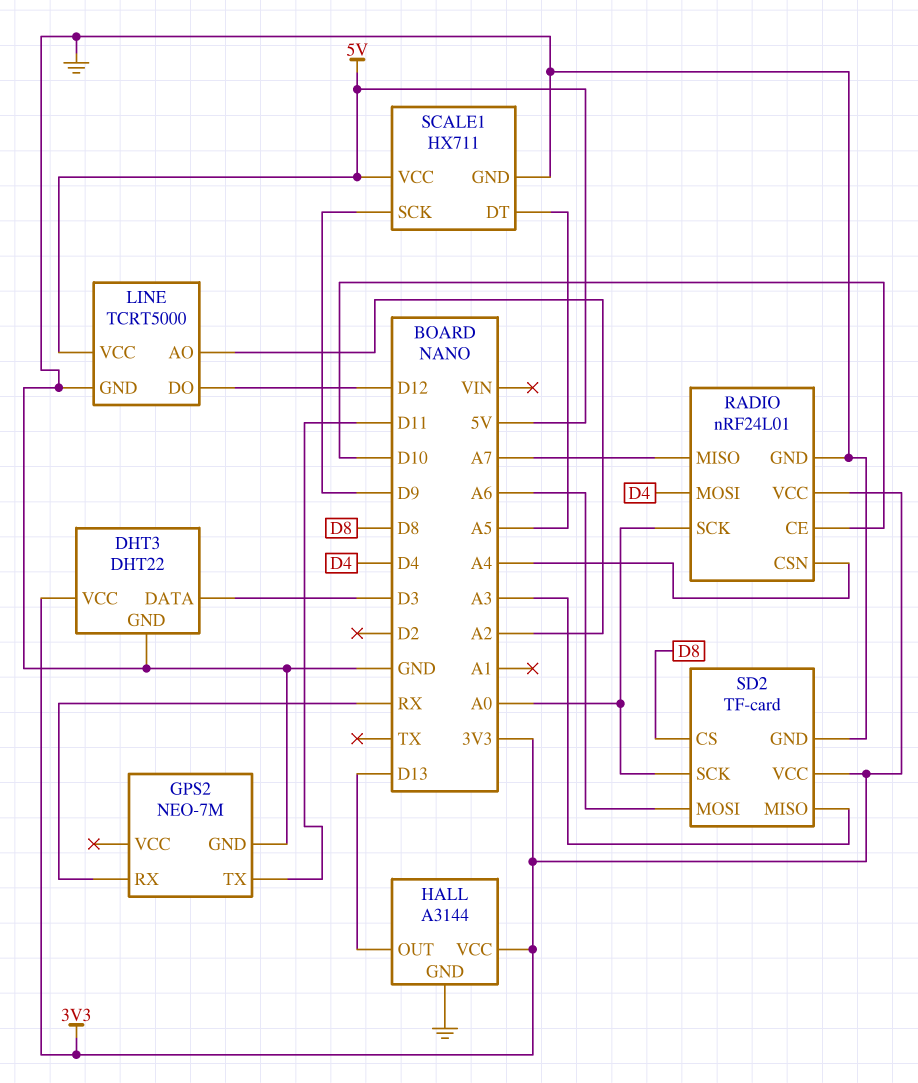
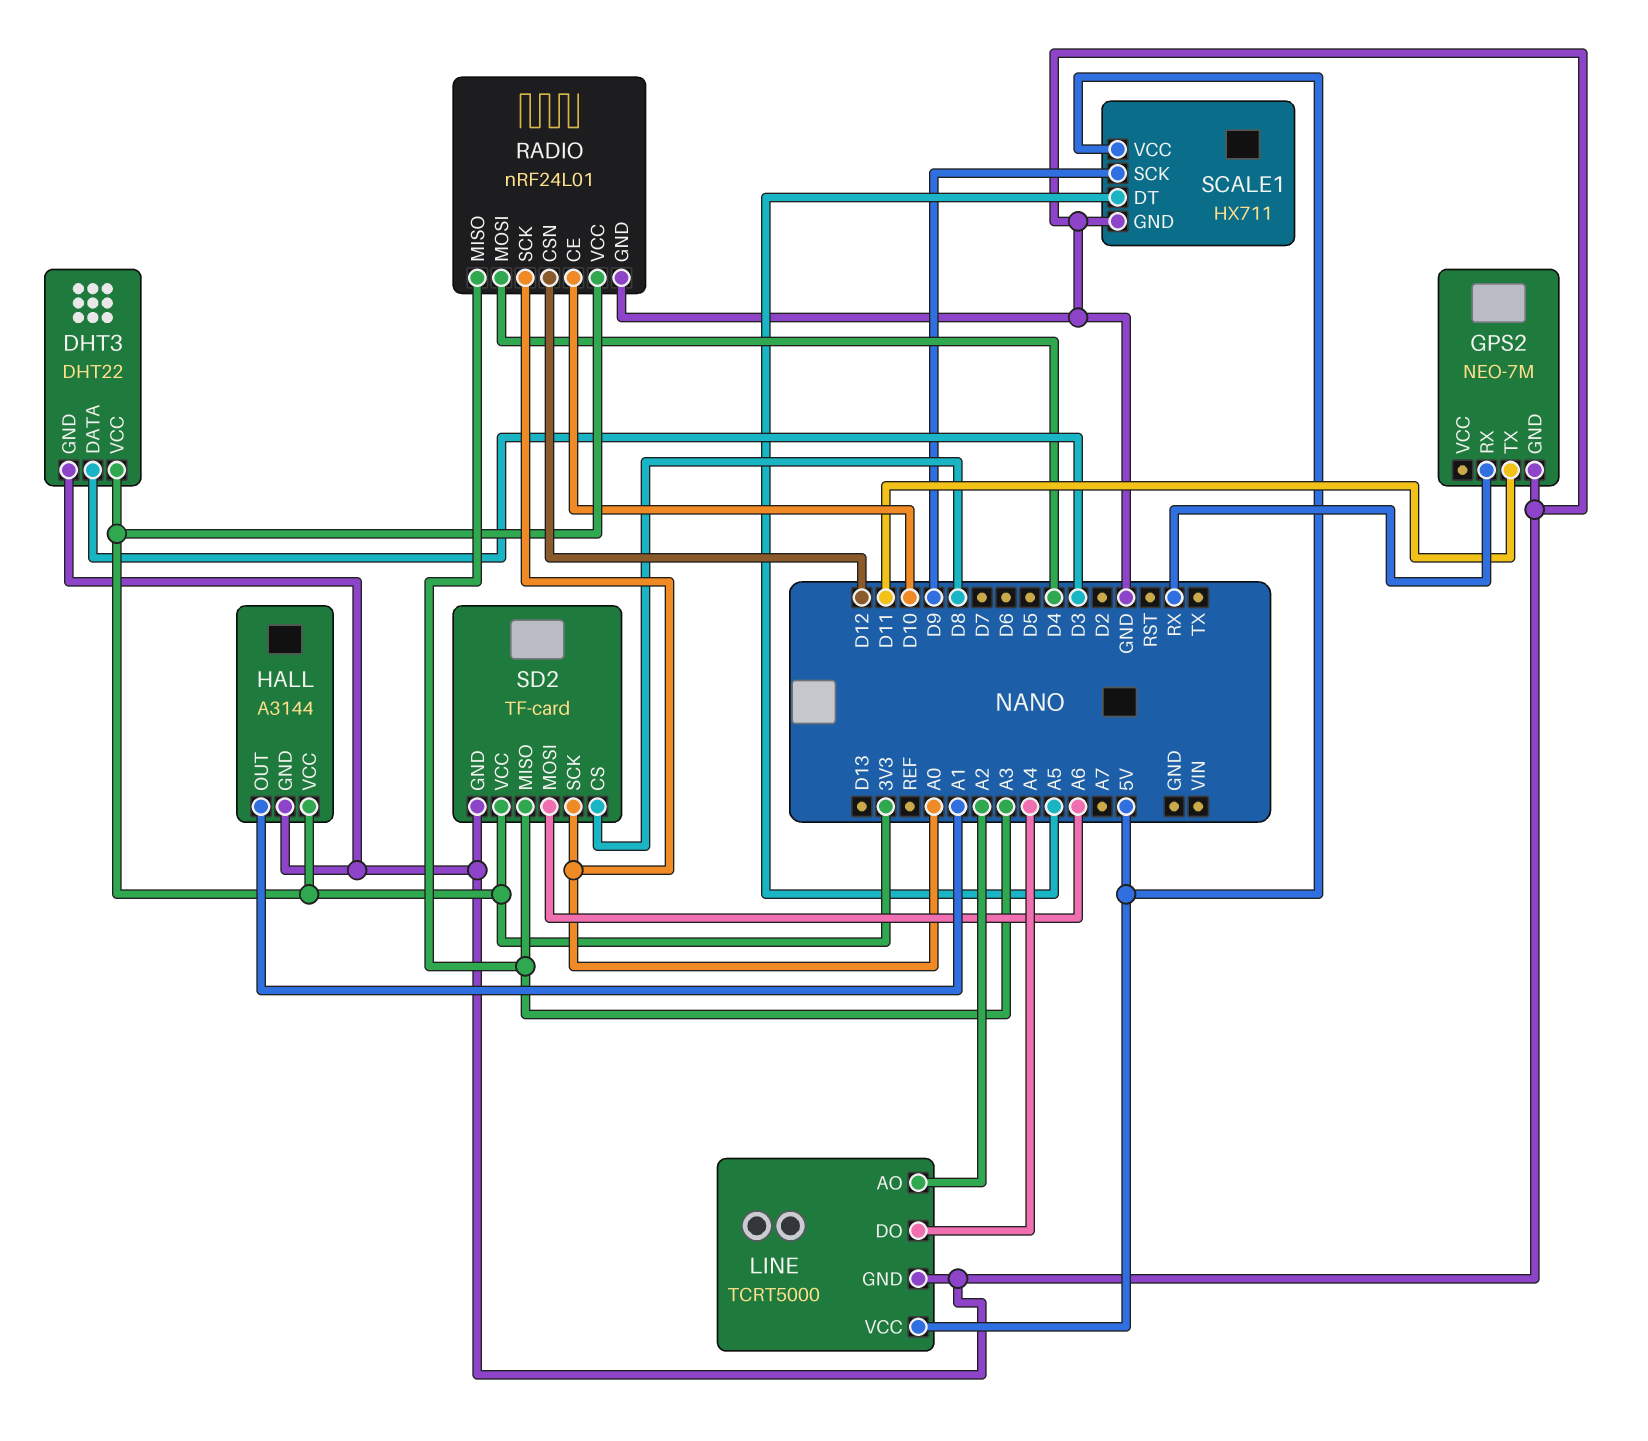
HALL pin OUT: D13 -> A1
LINE pin DO: D12 -> A4
RADIO pin CSN: A4 -> D12
RADIO pin MISO: A7 -> A3

